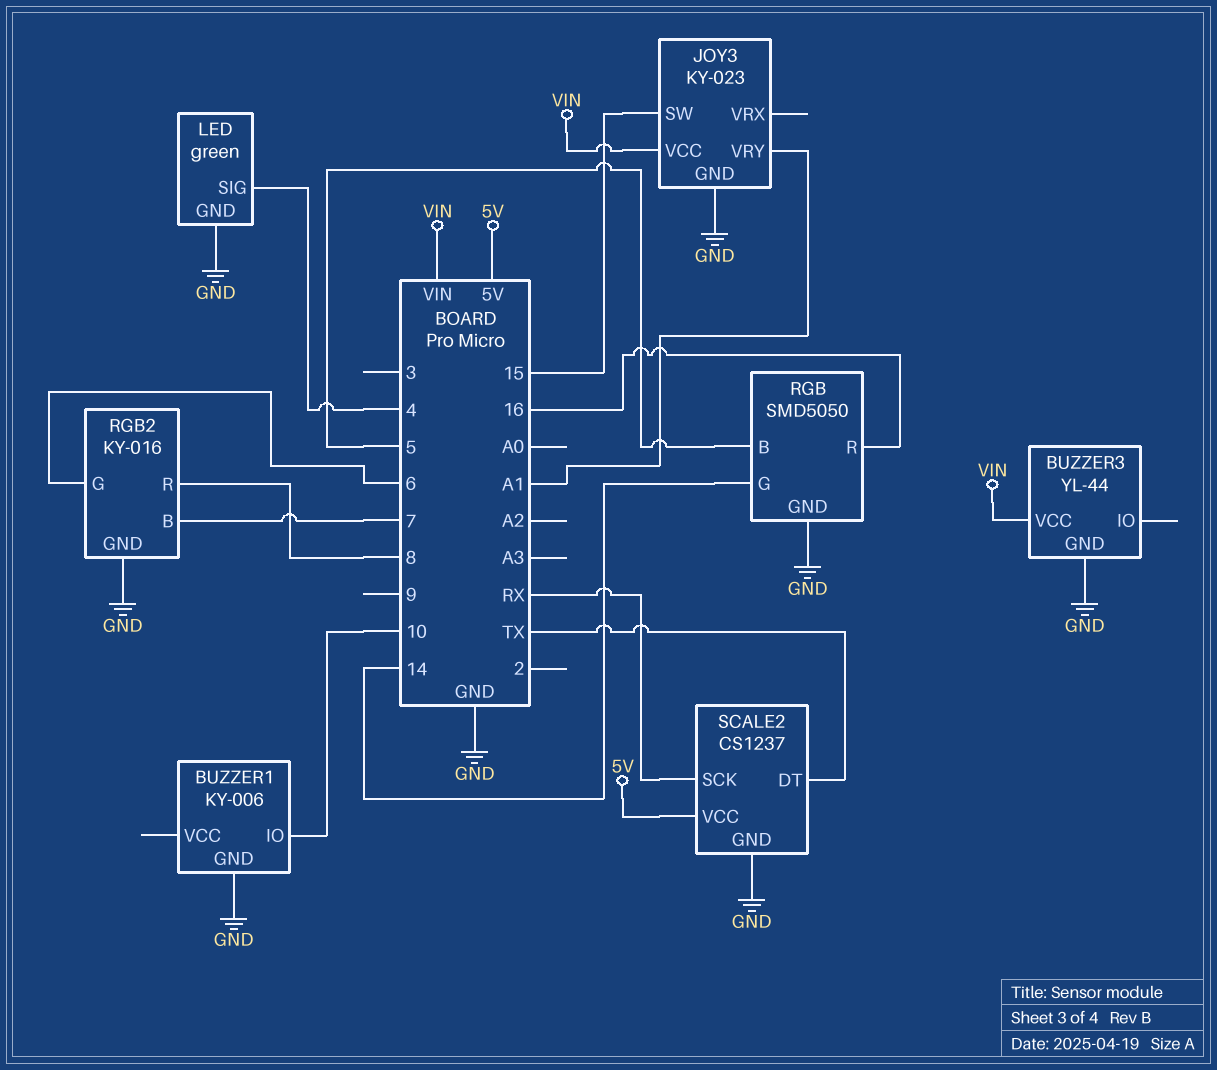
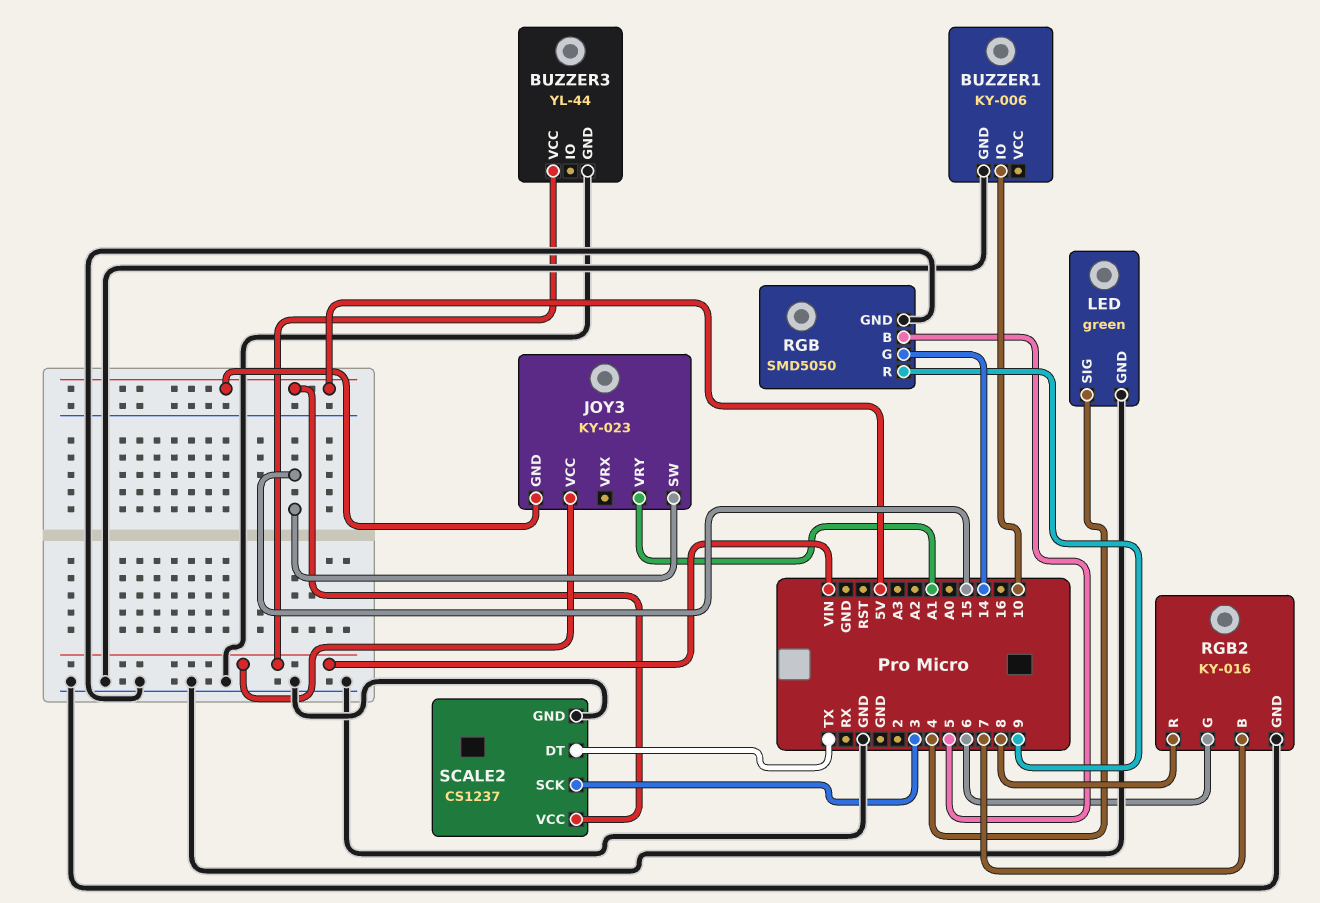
JOY3 pin GND: GND -> 5V
RGB pin R: 16 -> 9
SCALE2 pin SCK: RX -> 3

